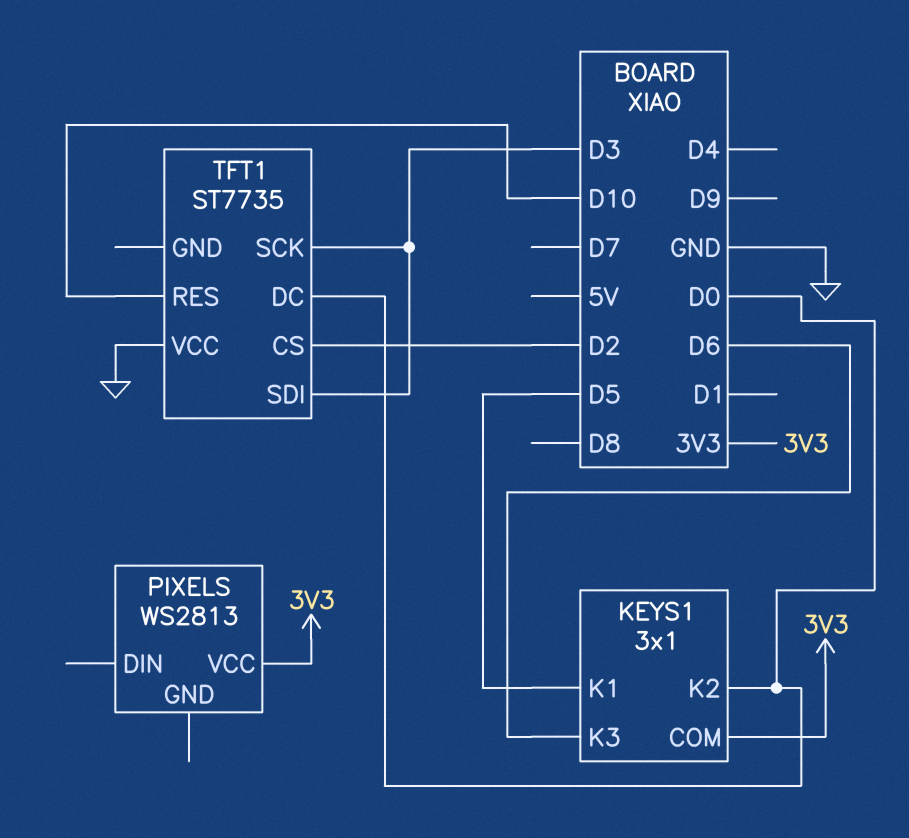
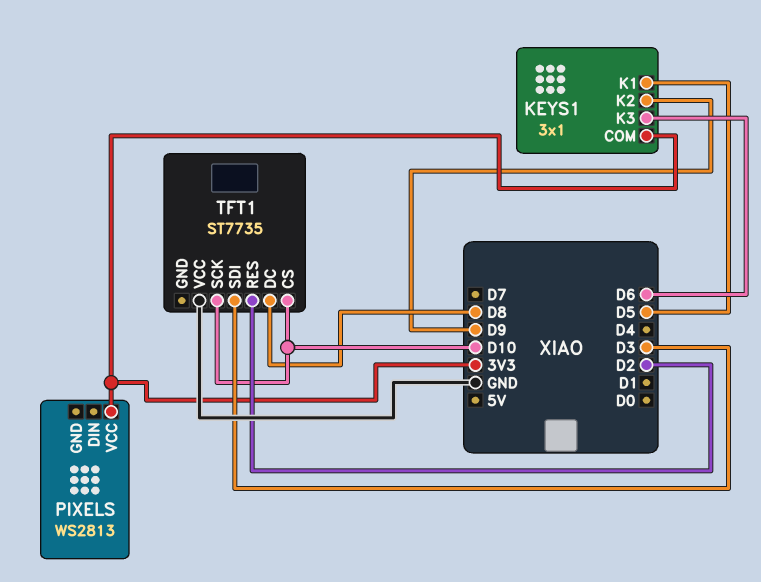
KEYS1 pin K2: D0 -> D9
TFT1 pin CS: D2 -> D10
TFT1 pin DC: D0 -> D8
TFT1 pin RES: D10 -> D2
TFT1 pin SCK: D3 -> D10

